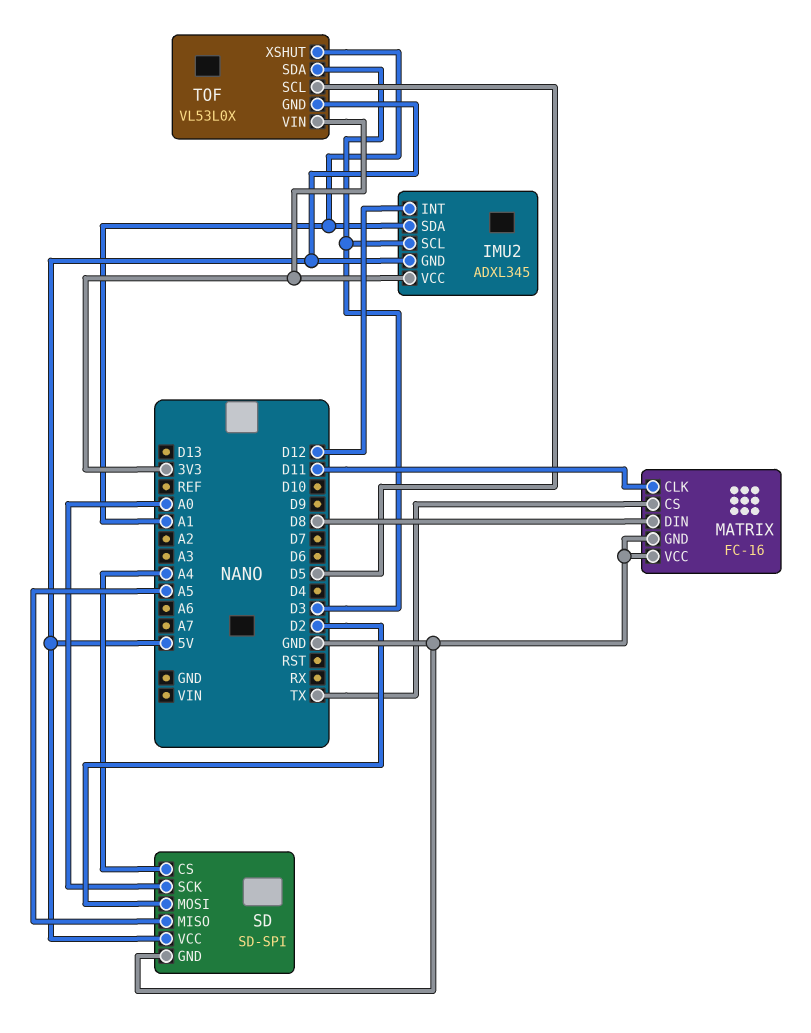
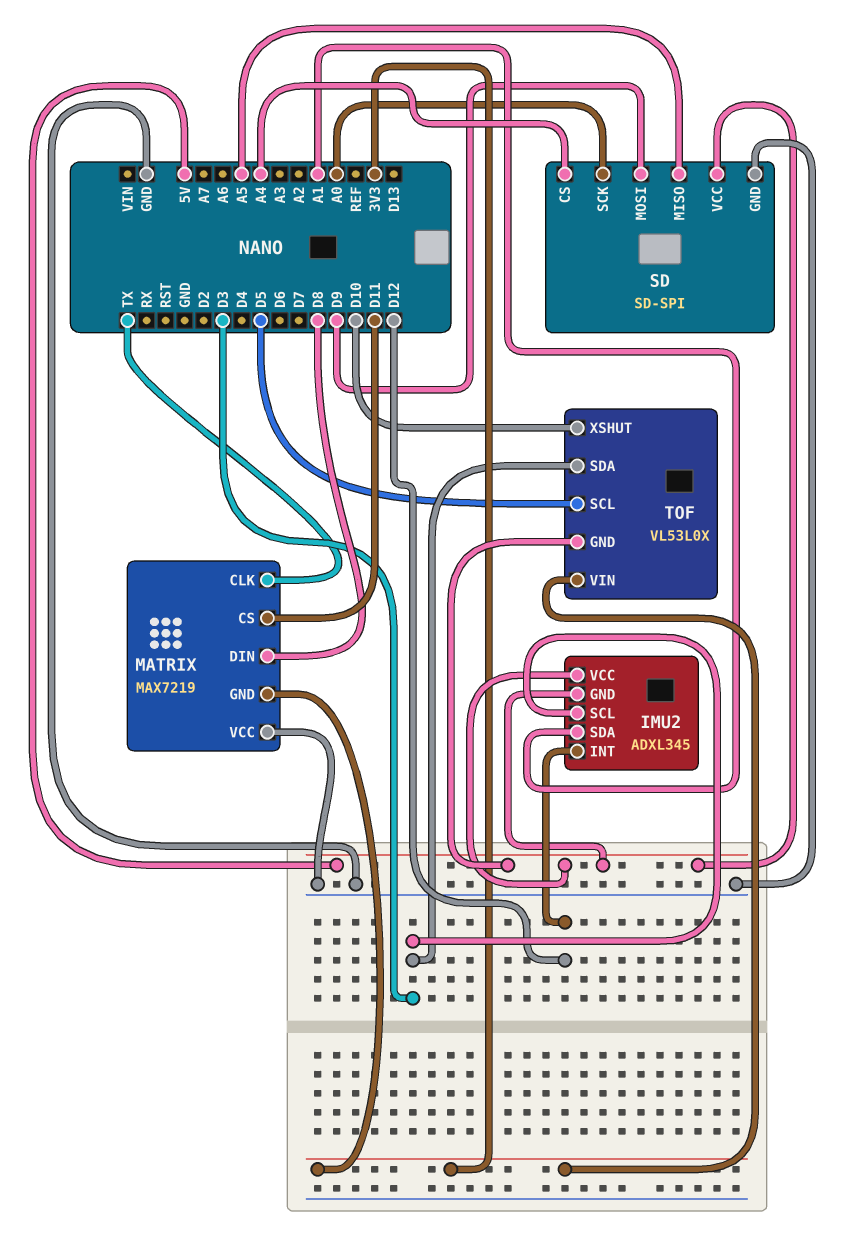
IMU2 pin VCC: 3V3 -> 5V
MATRIX: FC-16 -> MAX7219
MATRIX pin CLK: D11 -> TX
MATRIX pin CS: TX -> D11
MATRIX pin GND: GND -> 3V3
SD pin MOSI: D2 -> D9
TOF pin XSHUT: A1 -> D10

